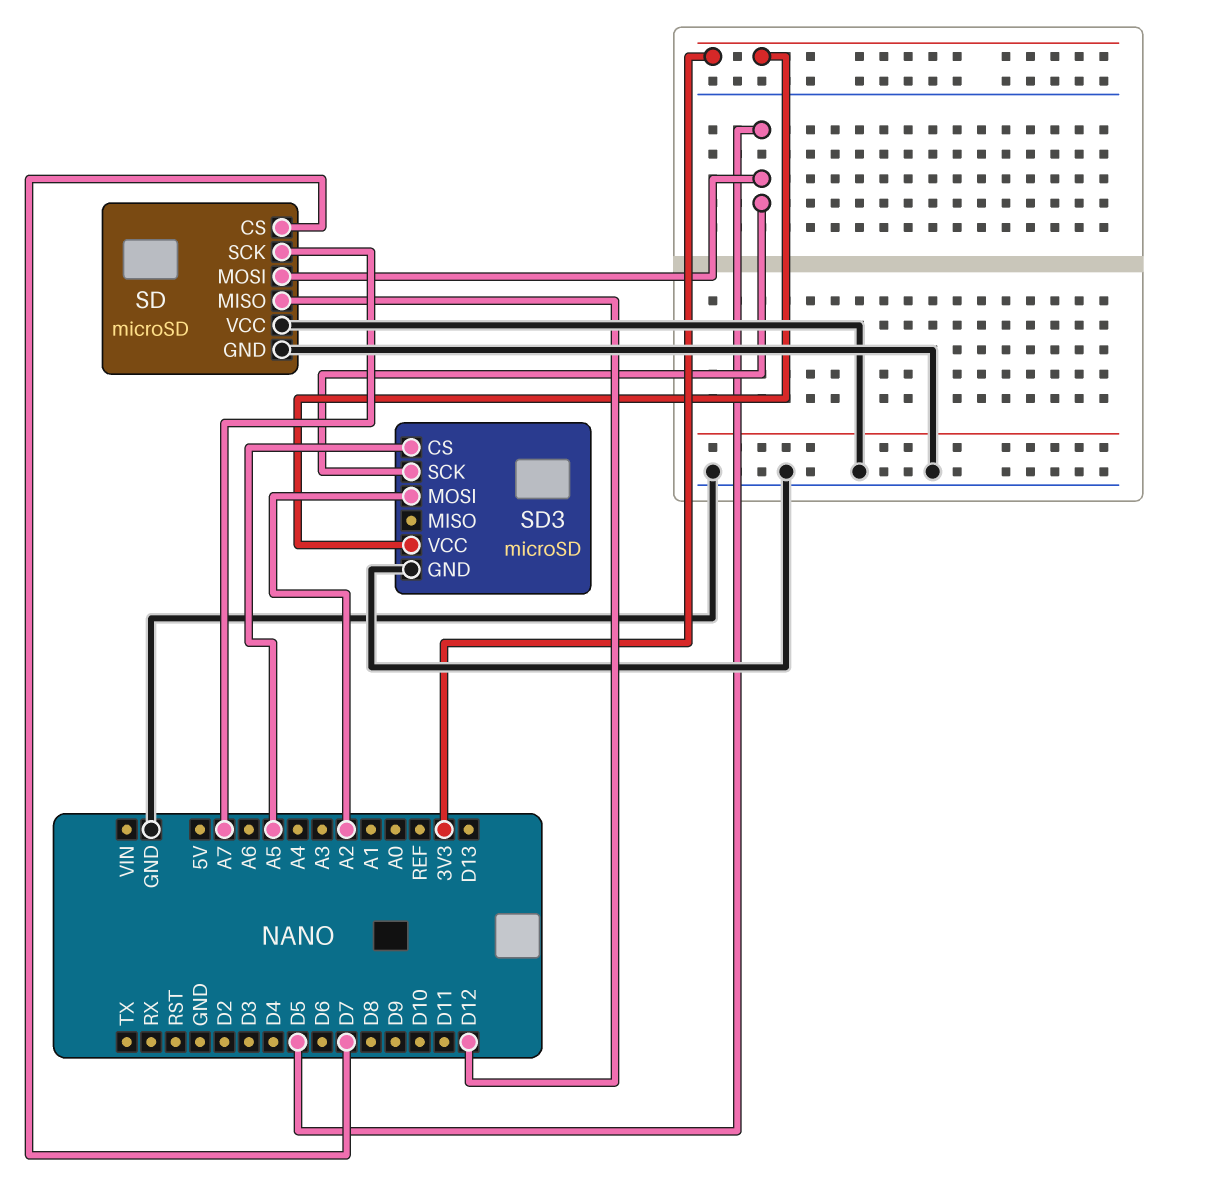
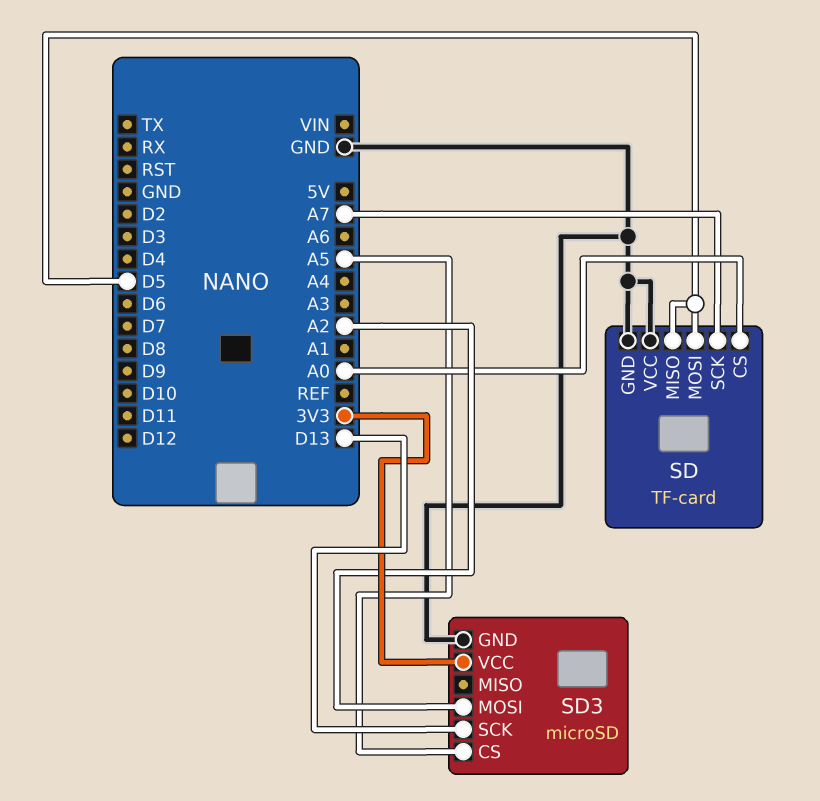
SD: microSD -> TF-card
SD pin CS: D7 -> A0
SD pin MISO: D12 -> D5
SD3 pin SCK: D5 -> D13

